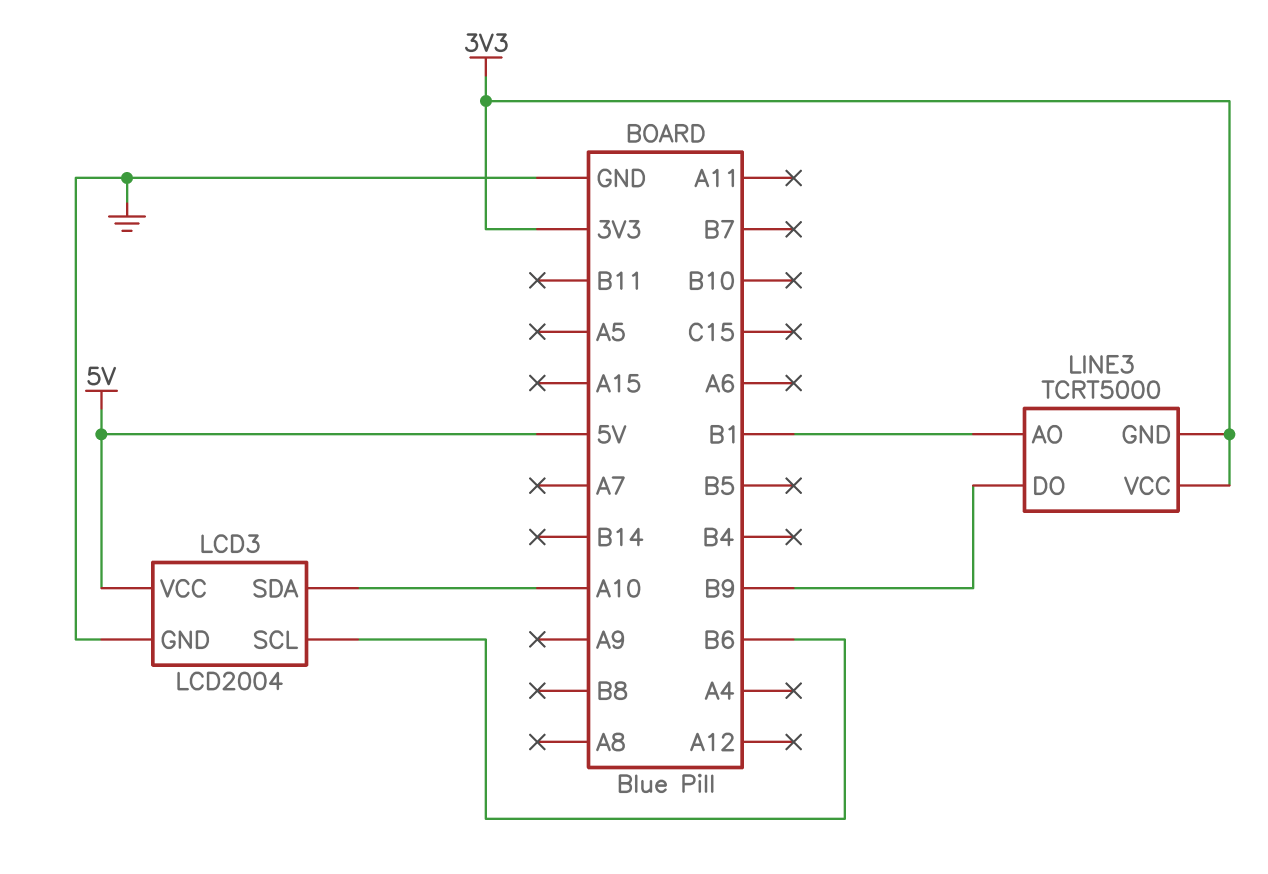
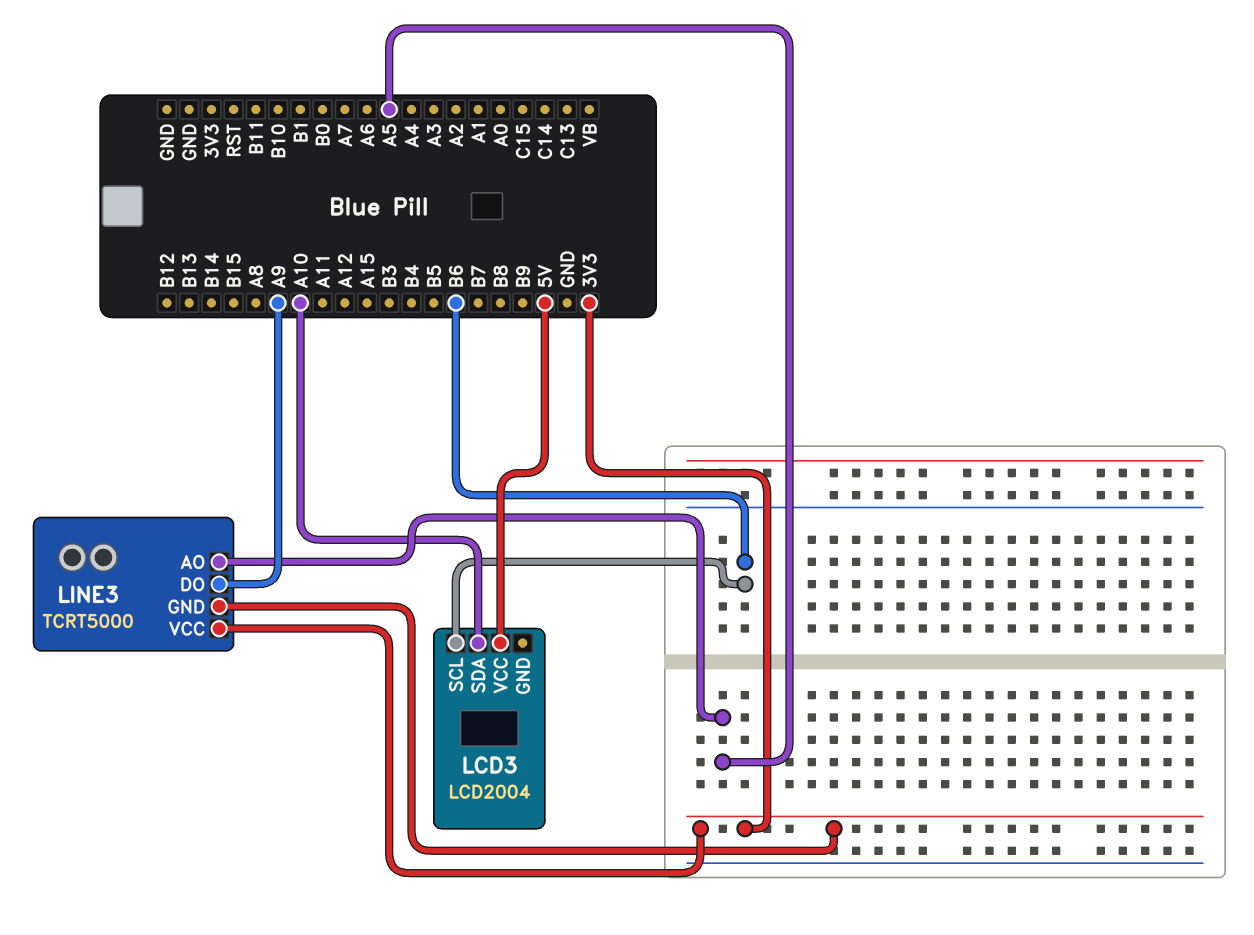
LCD3 pin GND: GND -> none
LINE3 pin AO: B1 -> A5
LINE3 pin DO: B9 -> A9

